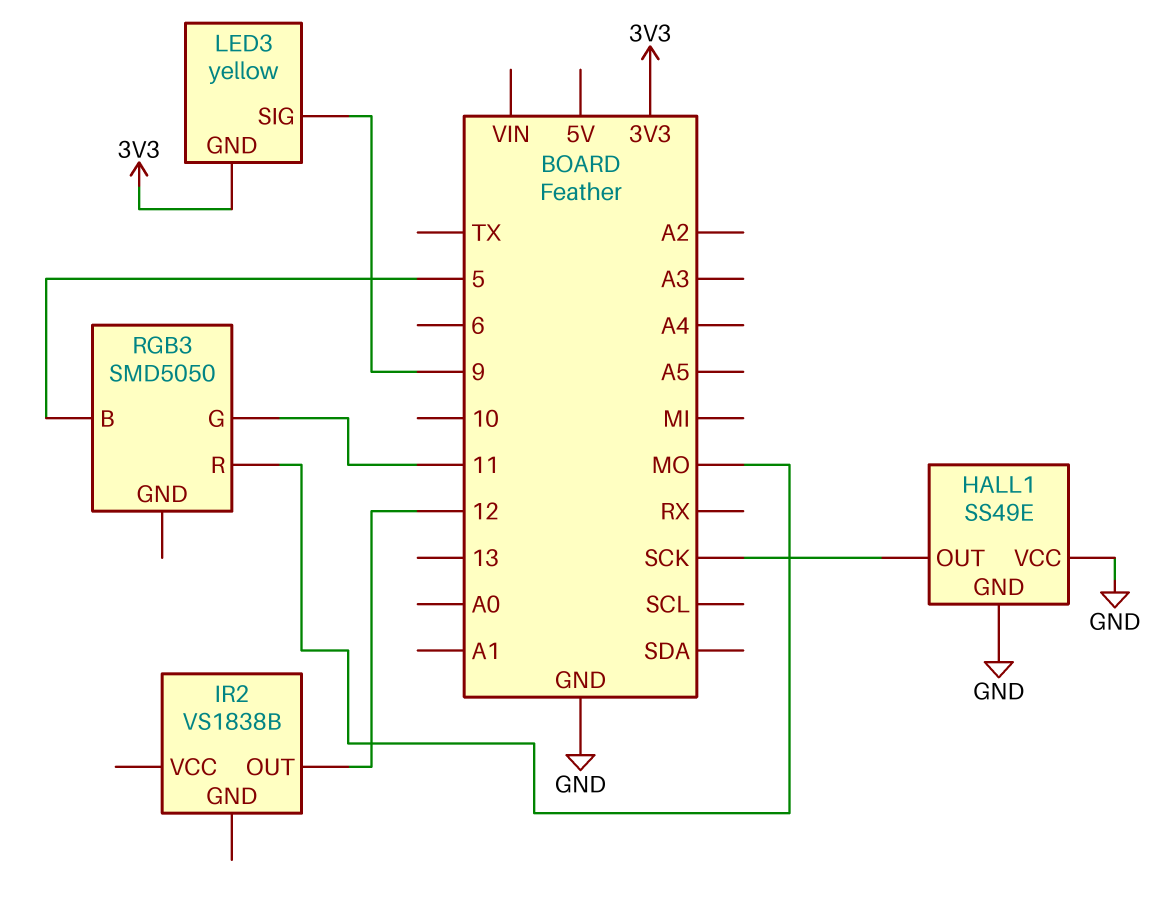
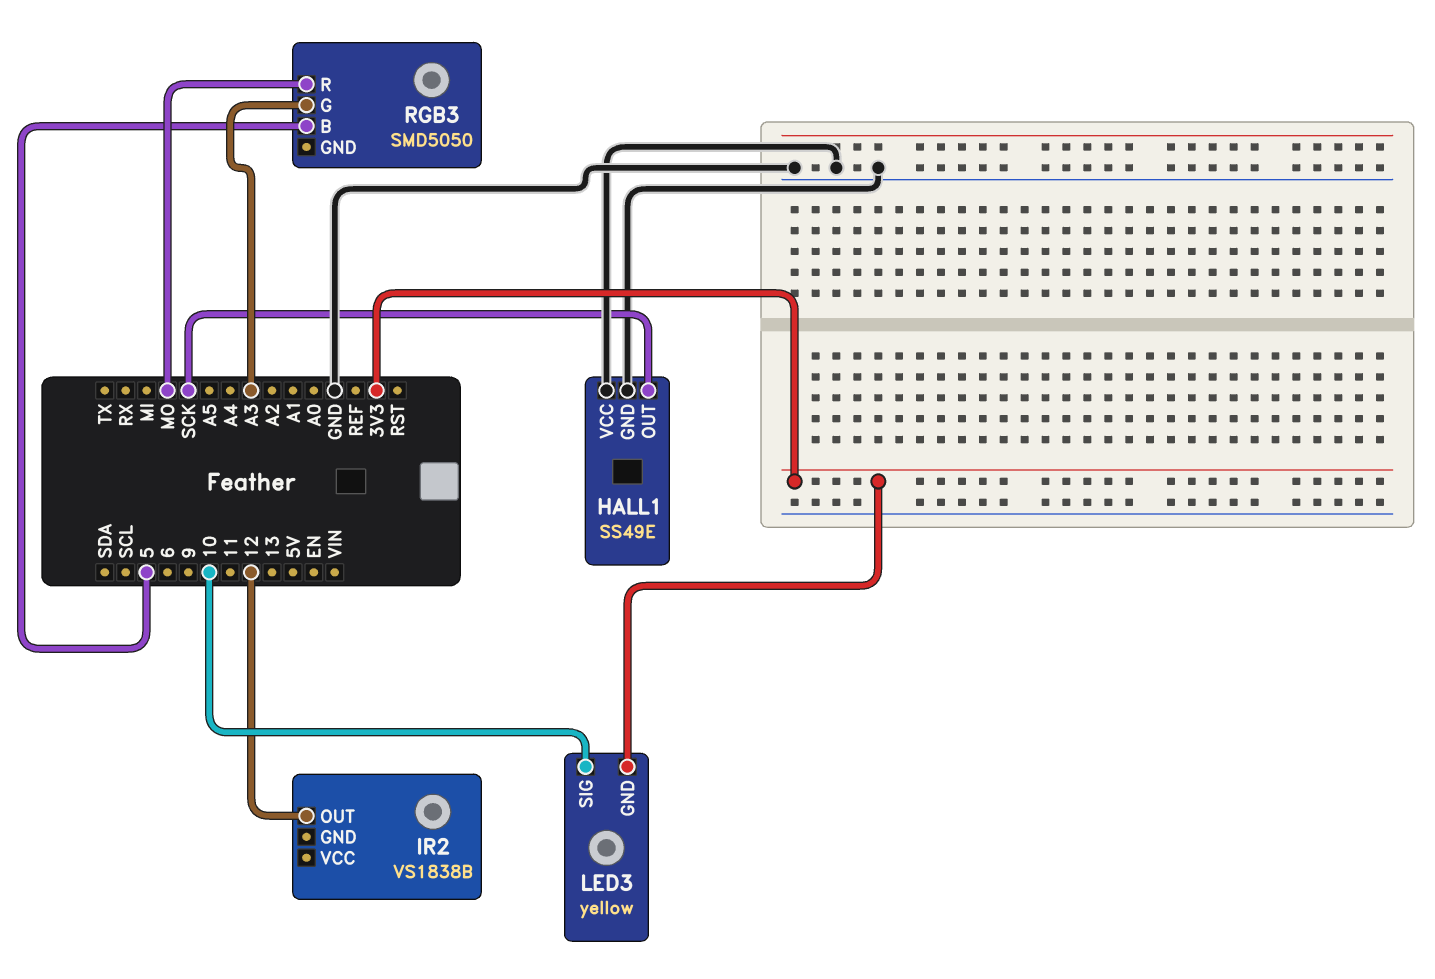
LED3 pin SIG: 9 -> 10
RGB3 pin G: 11 -> A3

